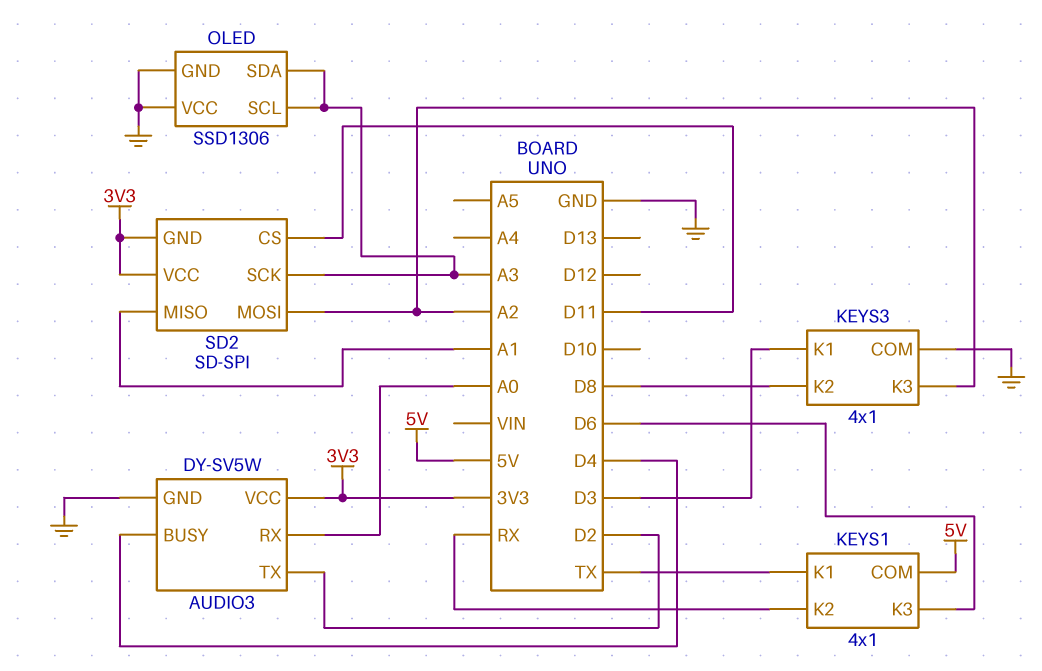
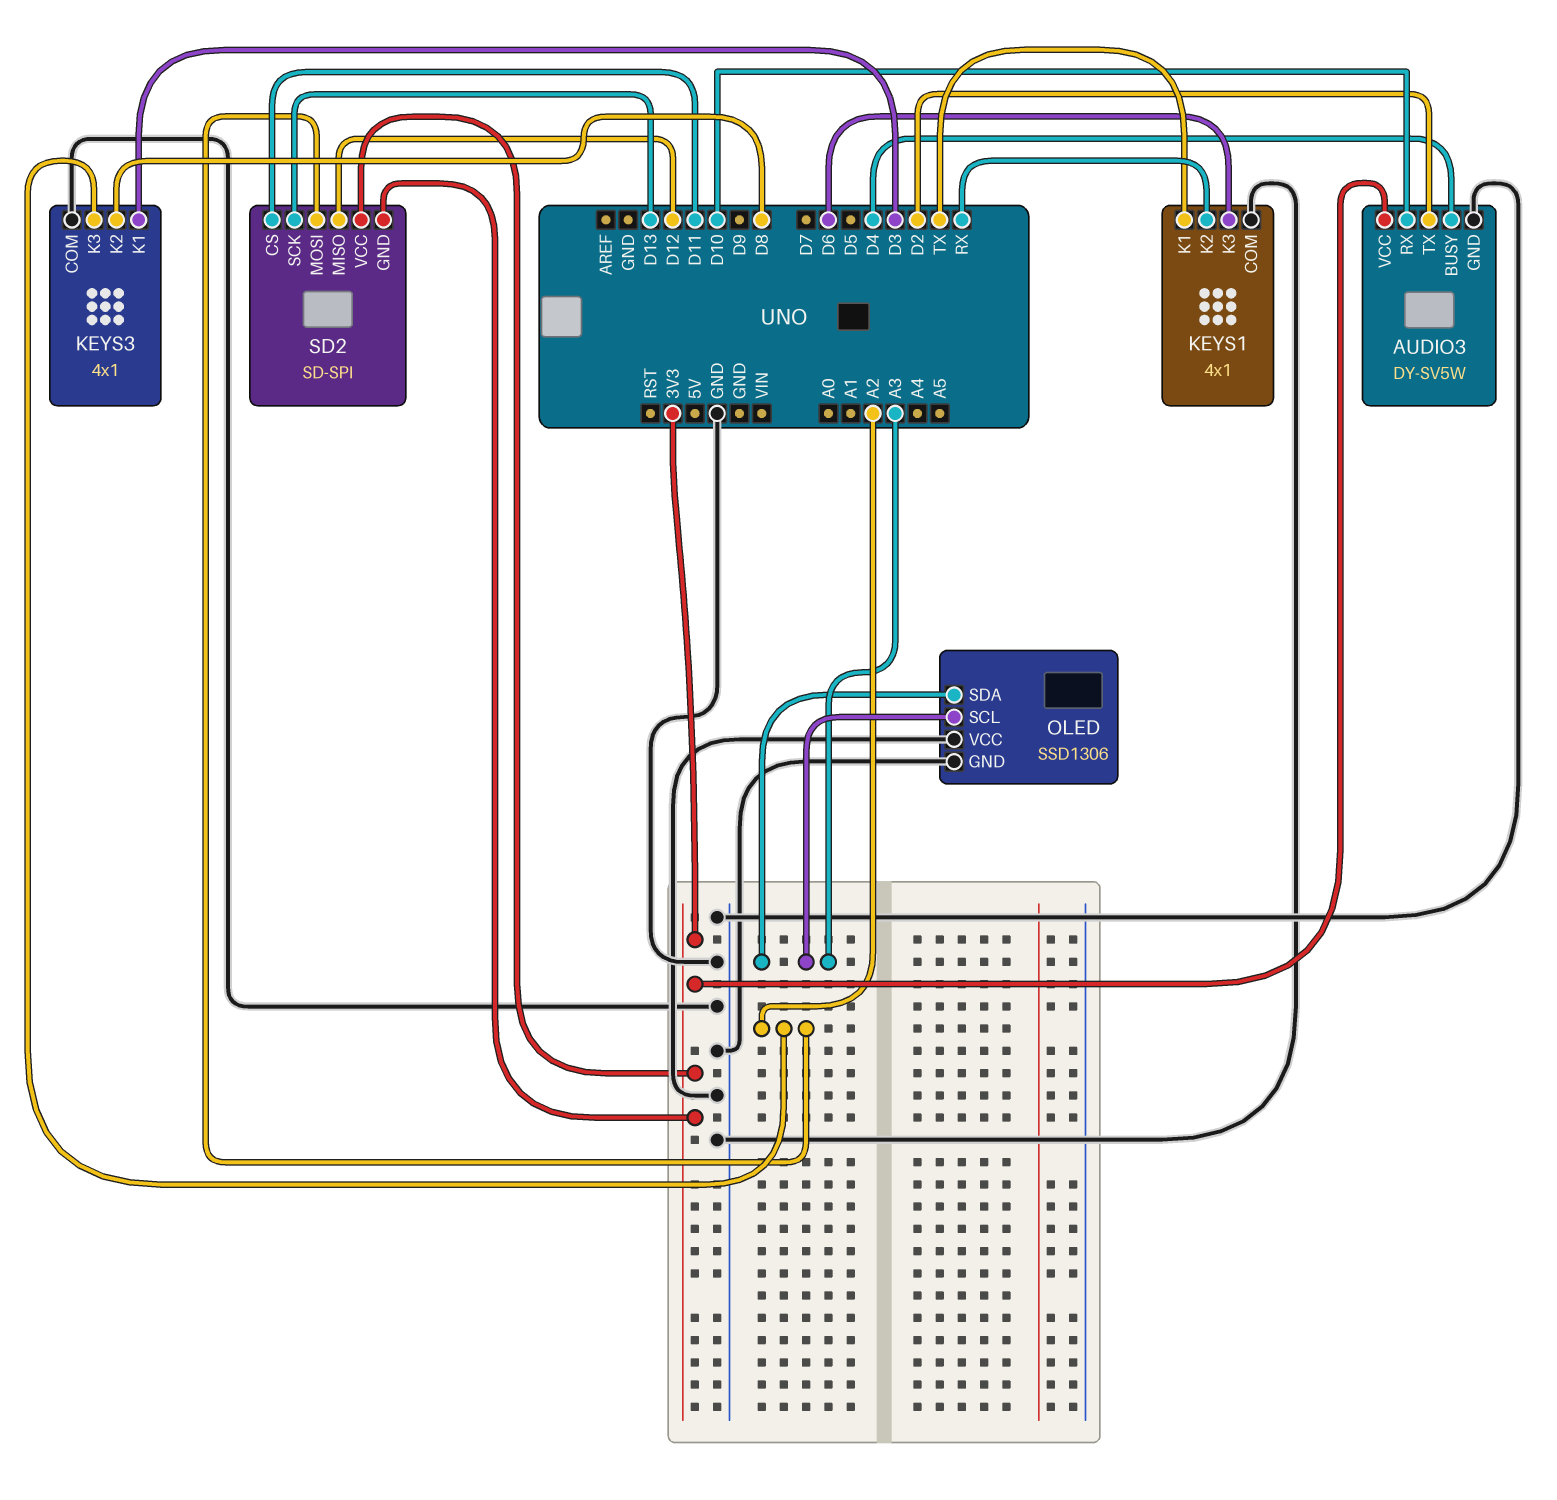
AUDIO3 pin RX: A0 -> D10
KEYS1 pin COM: 5V -> GND
SD2 pin MISO: A1 -> D12
SD2 pin SCK: A3 -> D13

